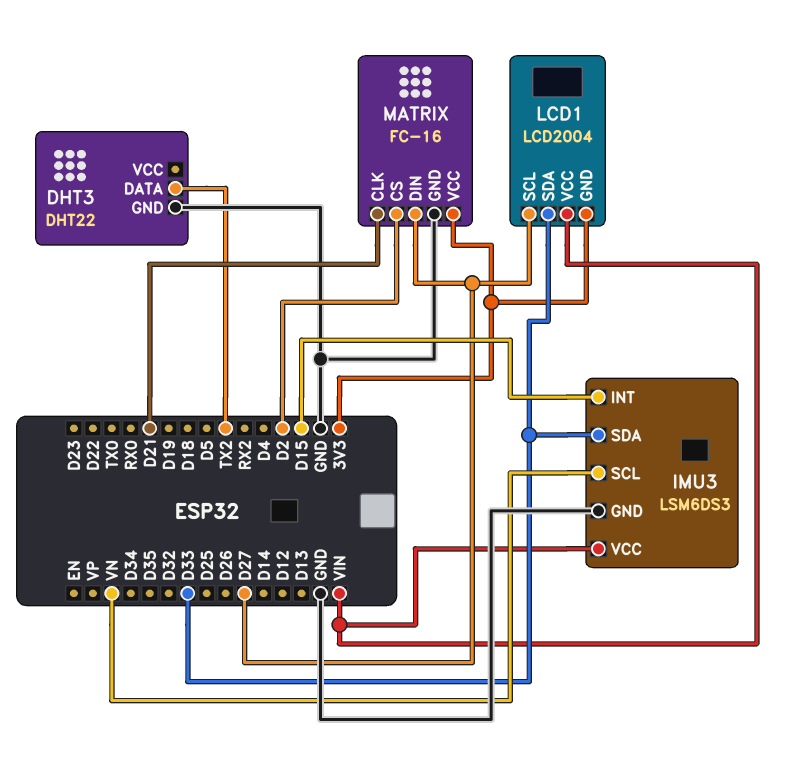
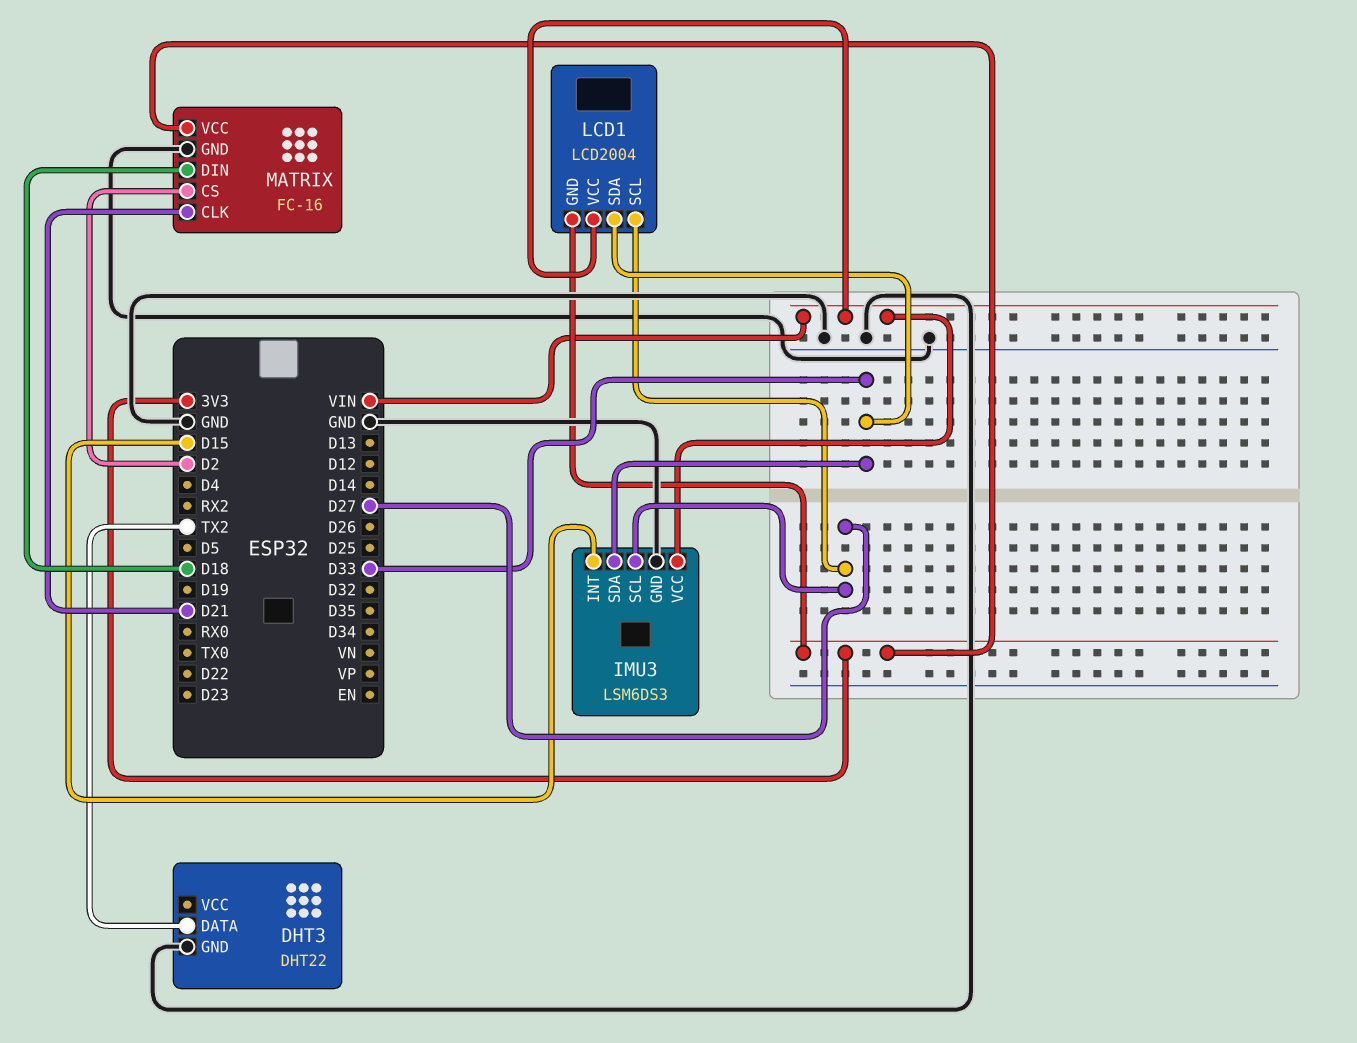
IMU3 pin SCL: VN -> D27
MATRIX pin DIN: D27 -> D18

